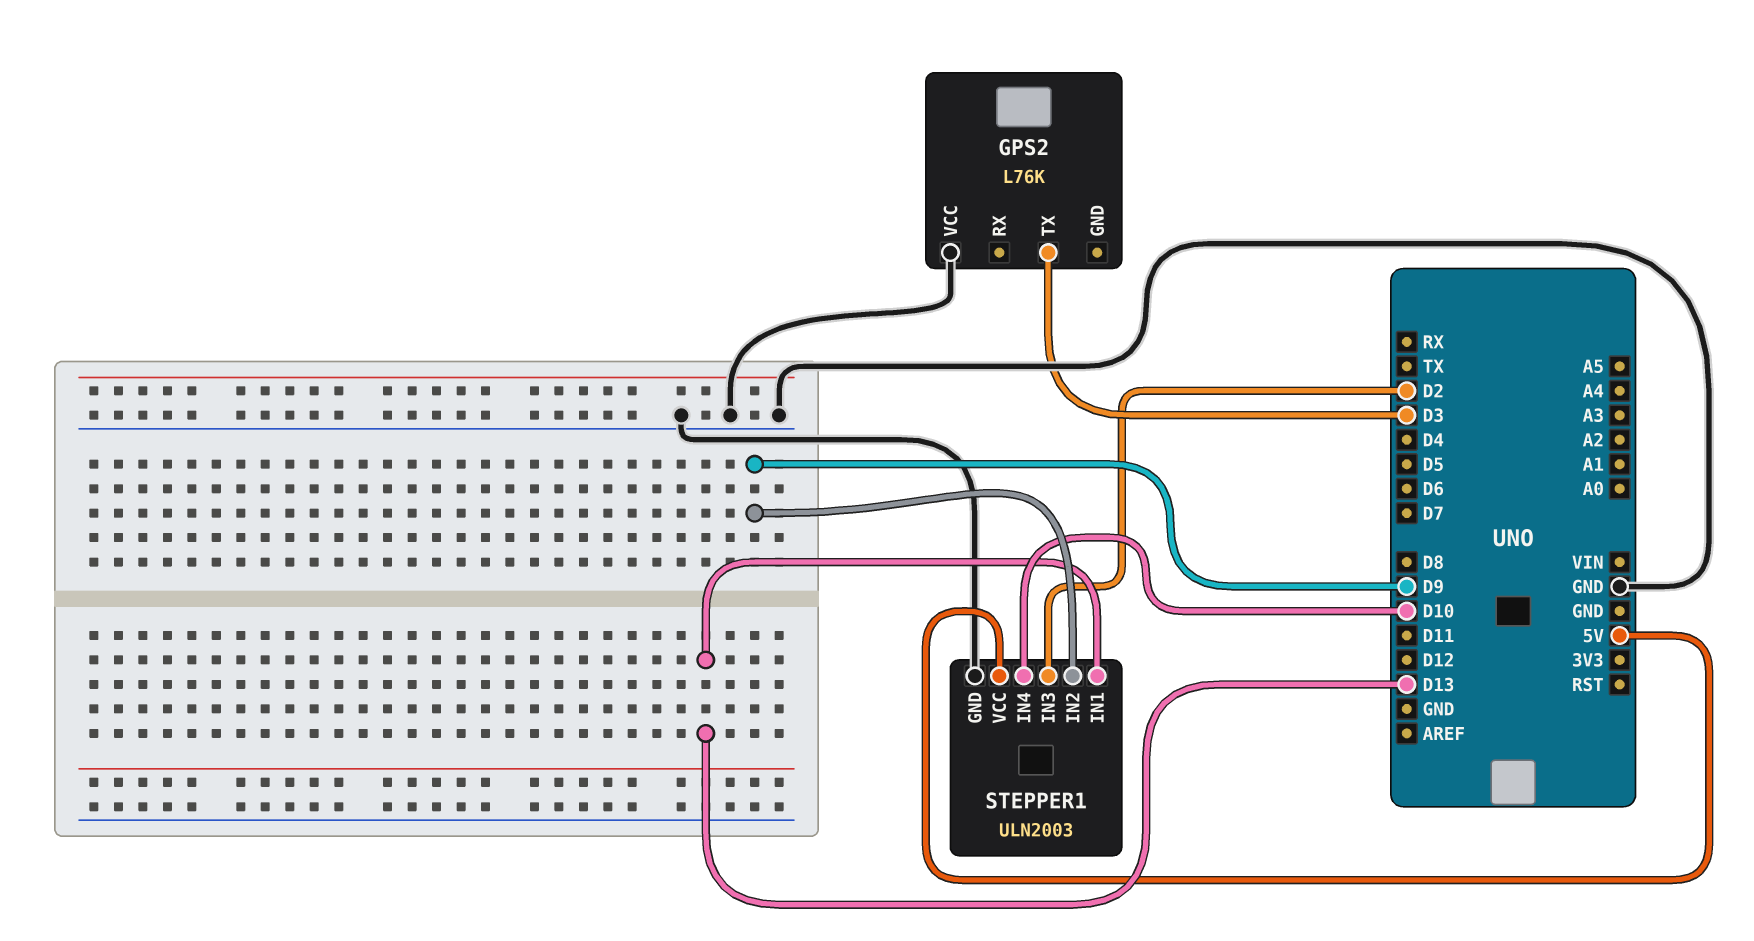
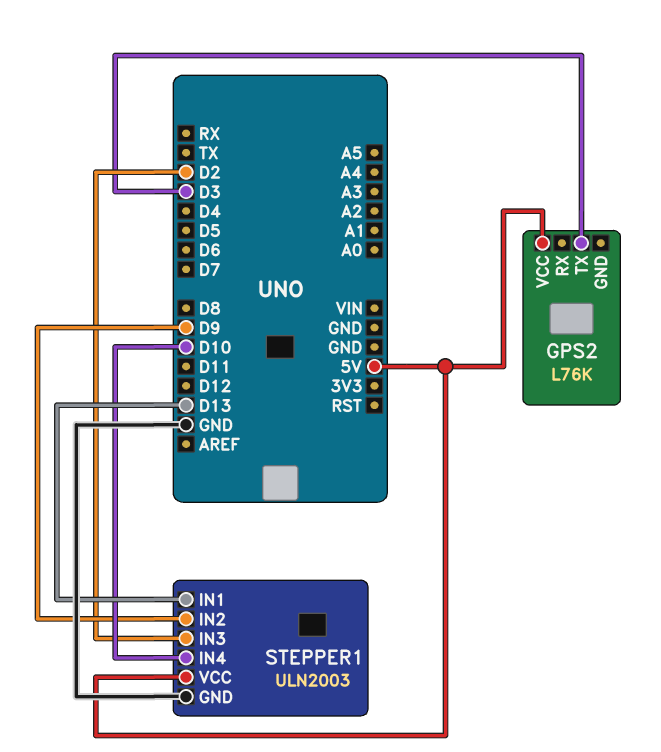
GPS2 pin VCC: GND -> 5V

